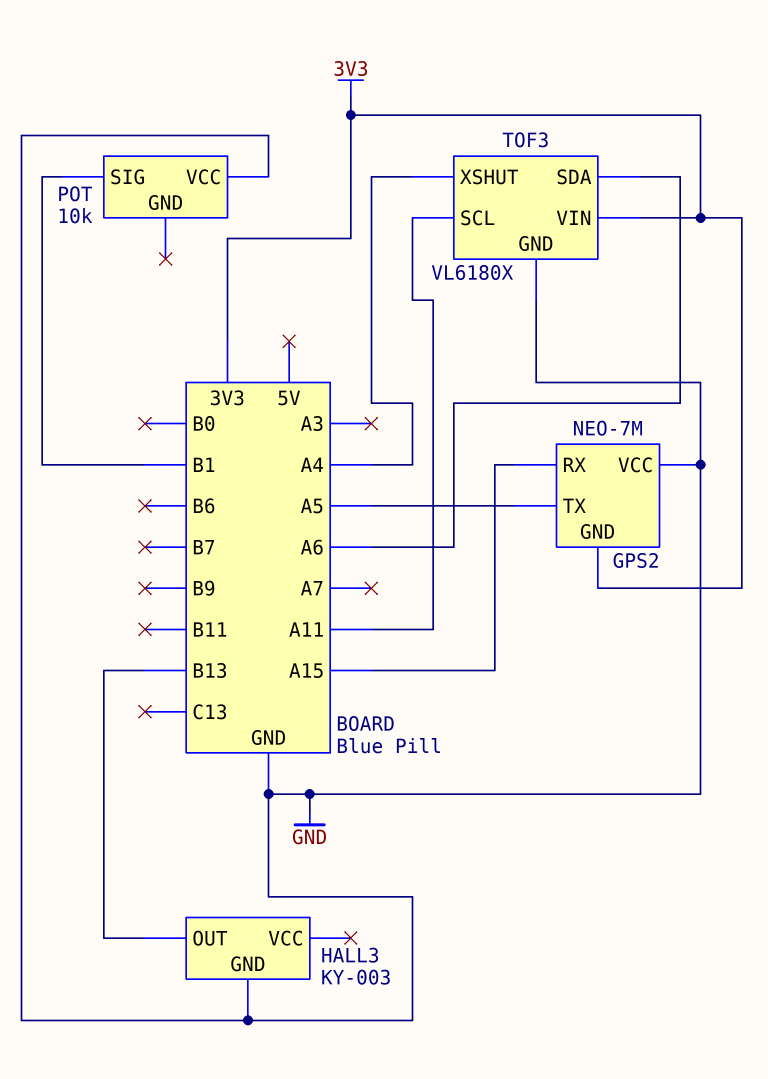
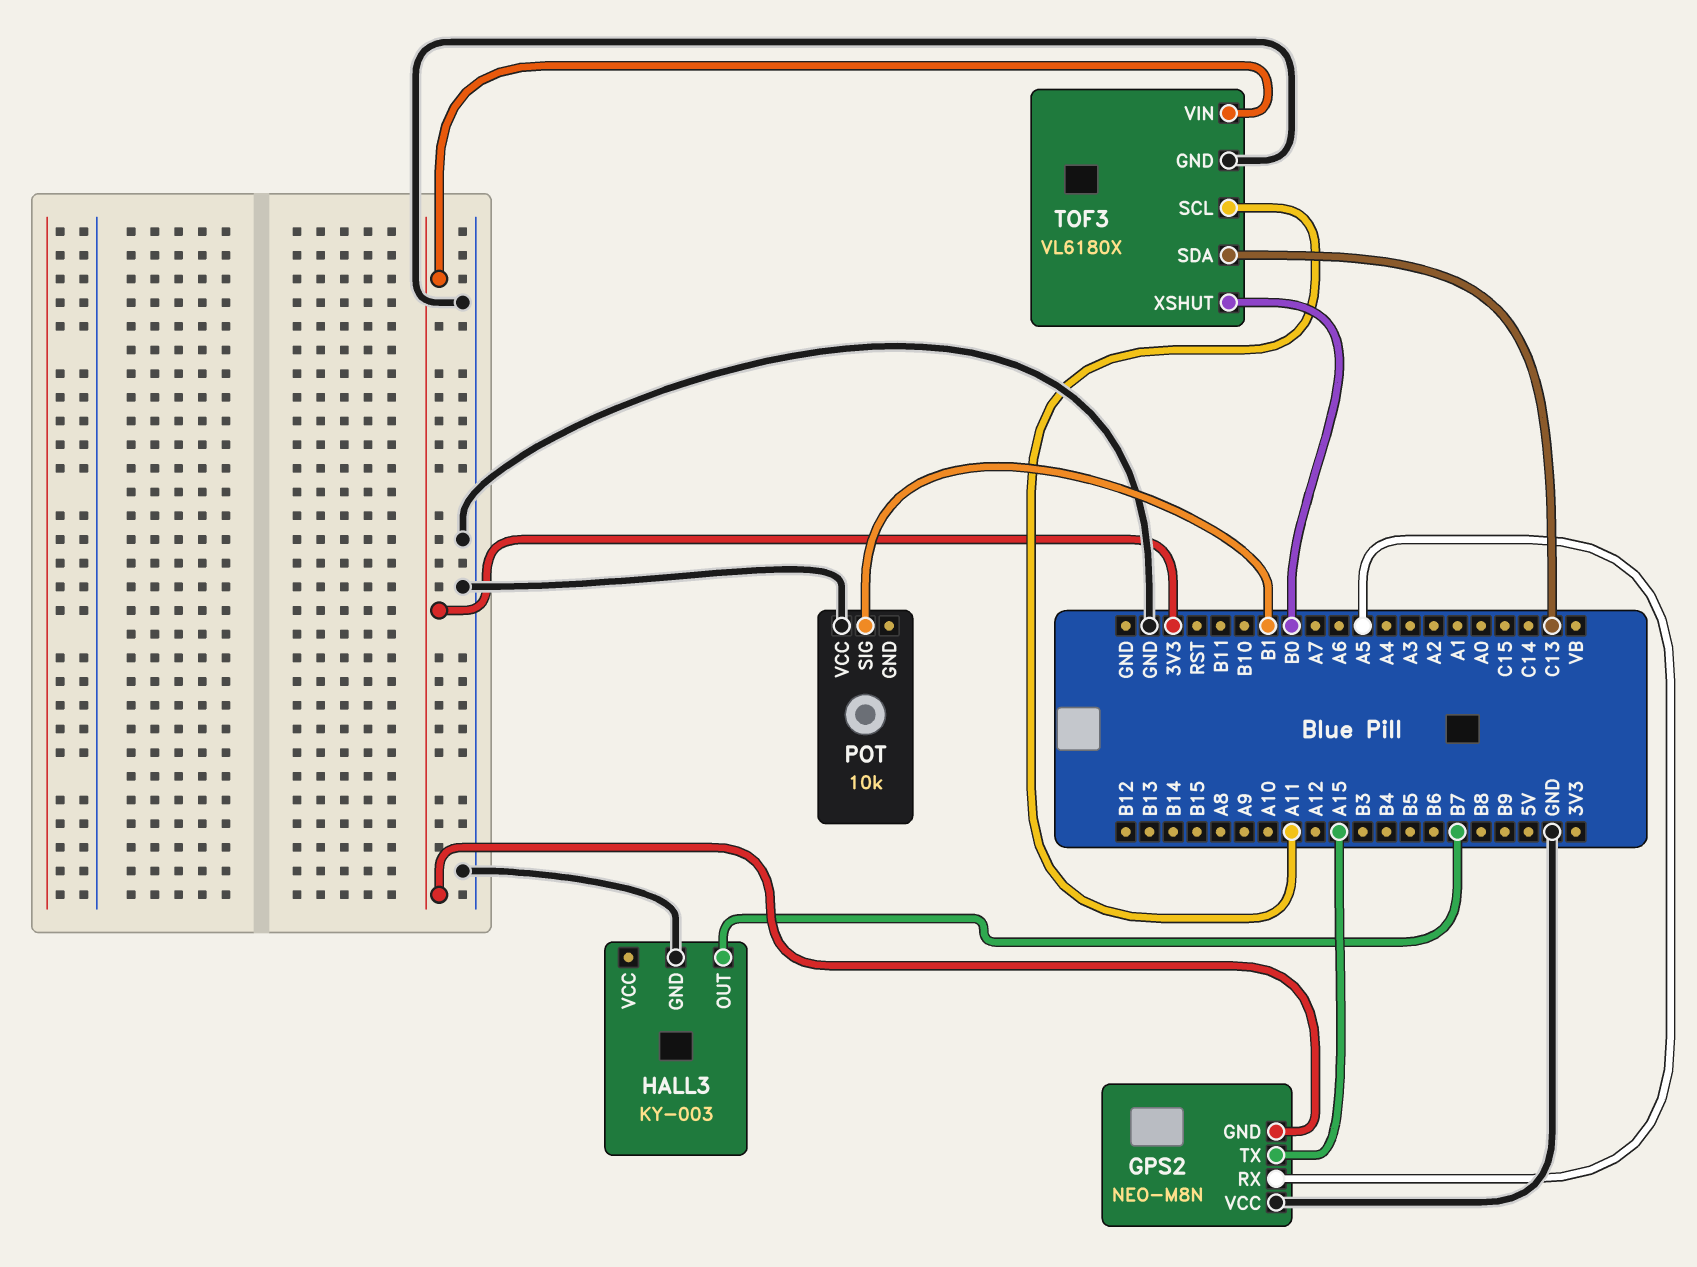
GPS2: NEO-7M -> NEO-M8N
GPS2 pin RX: A15 -> A5
GPS2 pin TX: A5 -> A15
HALL3 pin OUT: B13 -> B7
TOF3 pin SDA: A6 -> C13
TOF3 pin XSHUT: A4 -> B0

